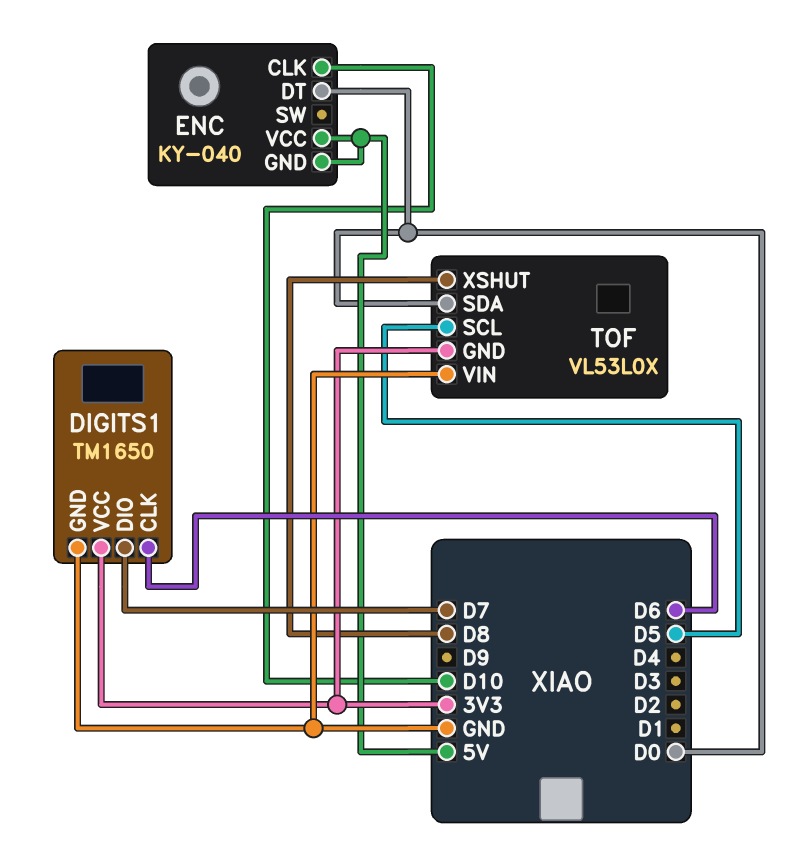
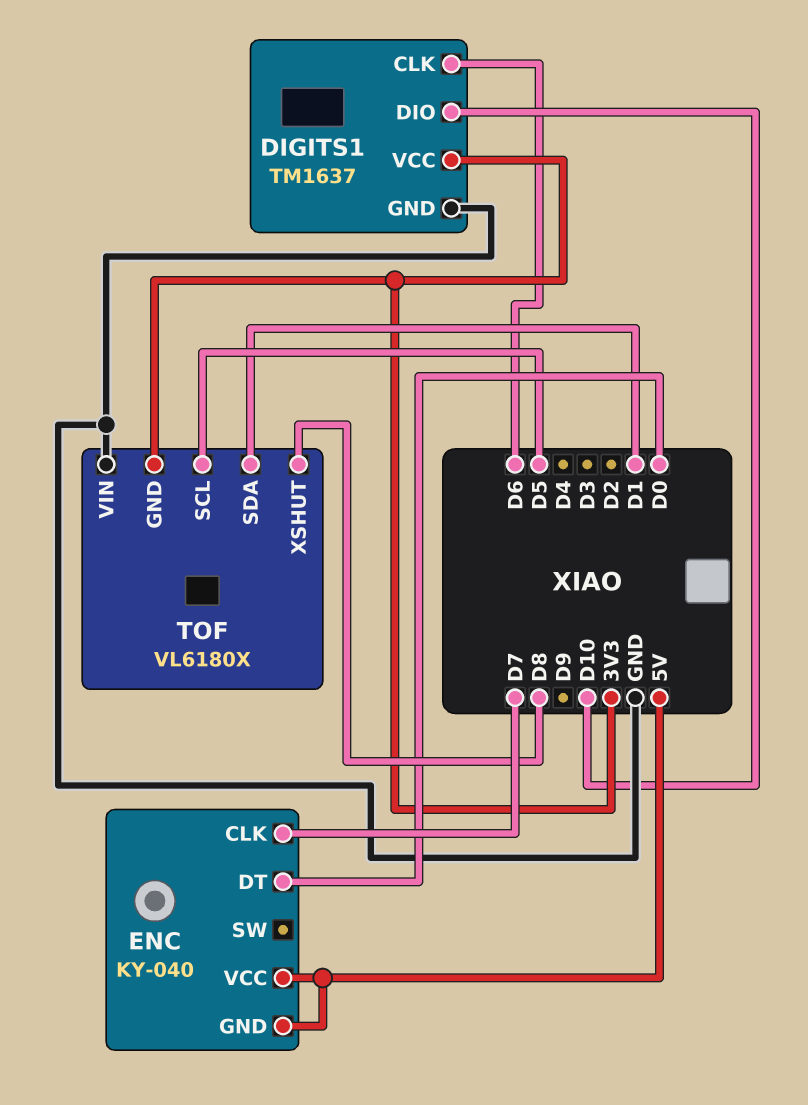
DIGITS1: TM1650 -> TM1637
DIGITS1 pin DIO: D7 -> D10
ENC pin CLK: D10 -> D7
TOF: VL53L0X -> VL6180X
TOF pin SDA: D0 -> D1

